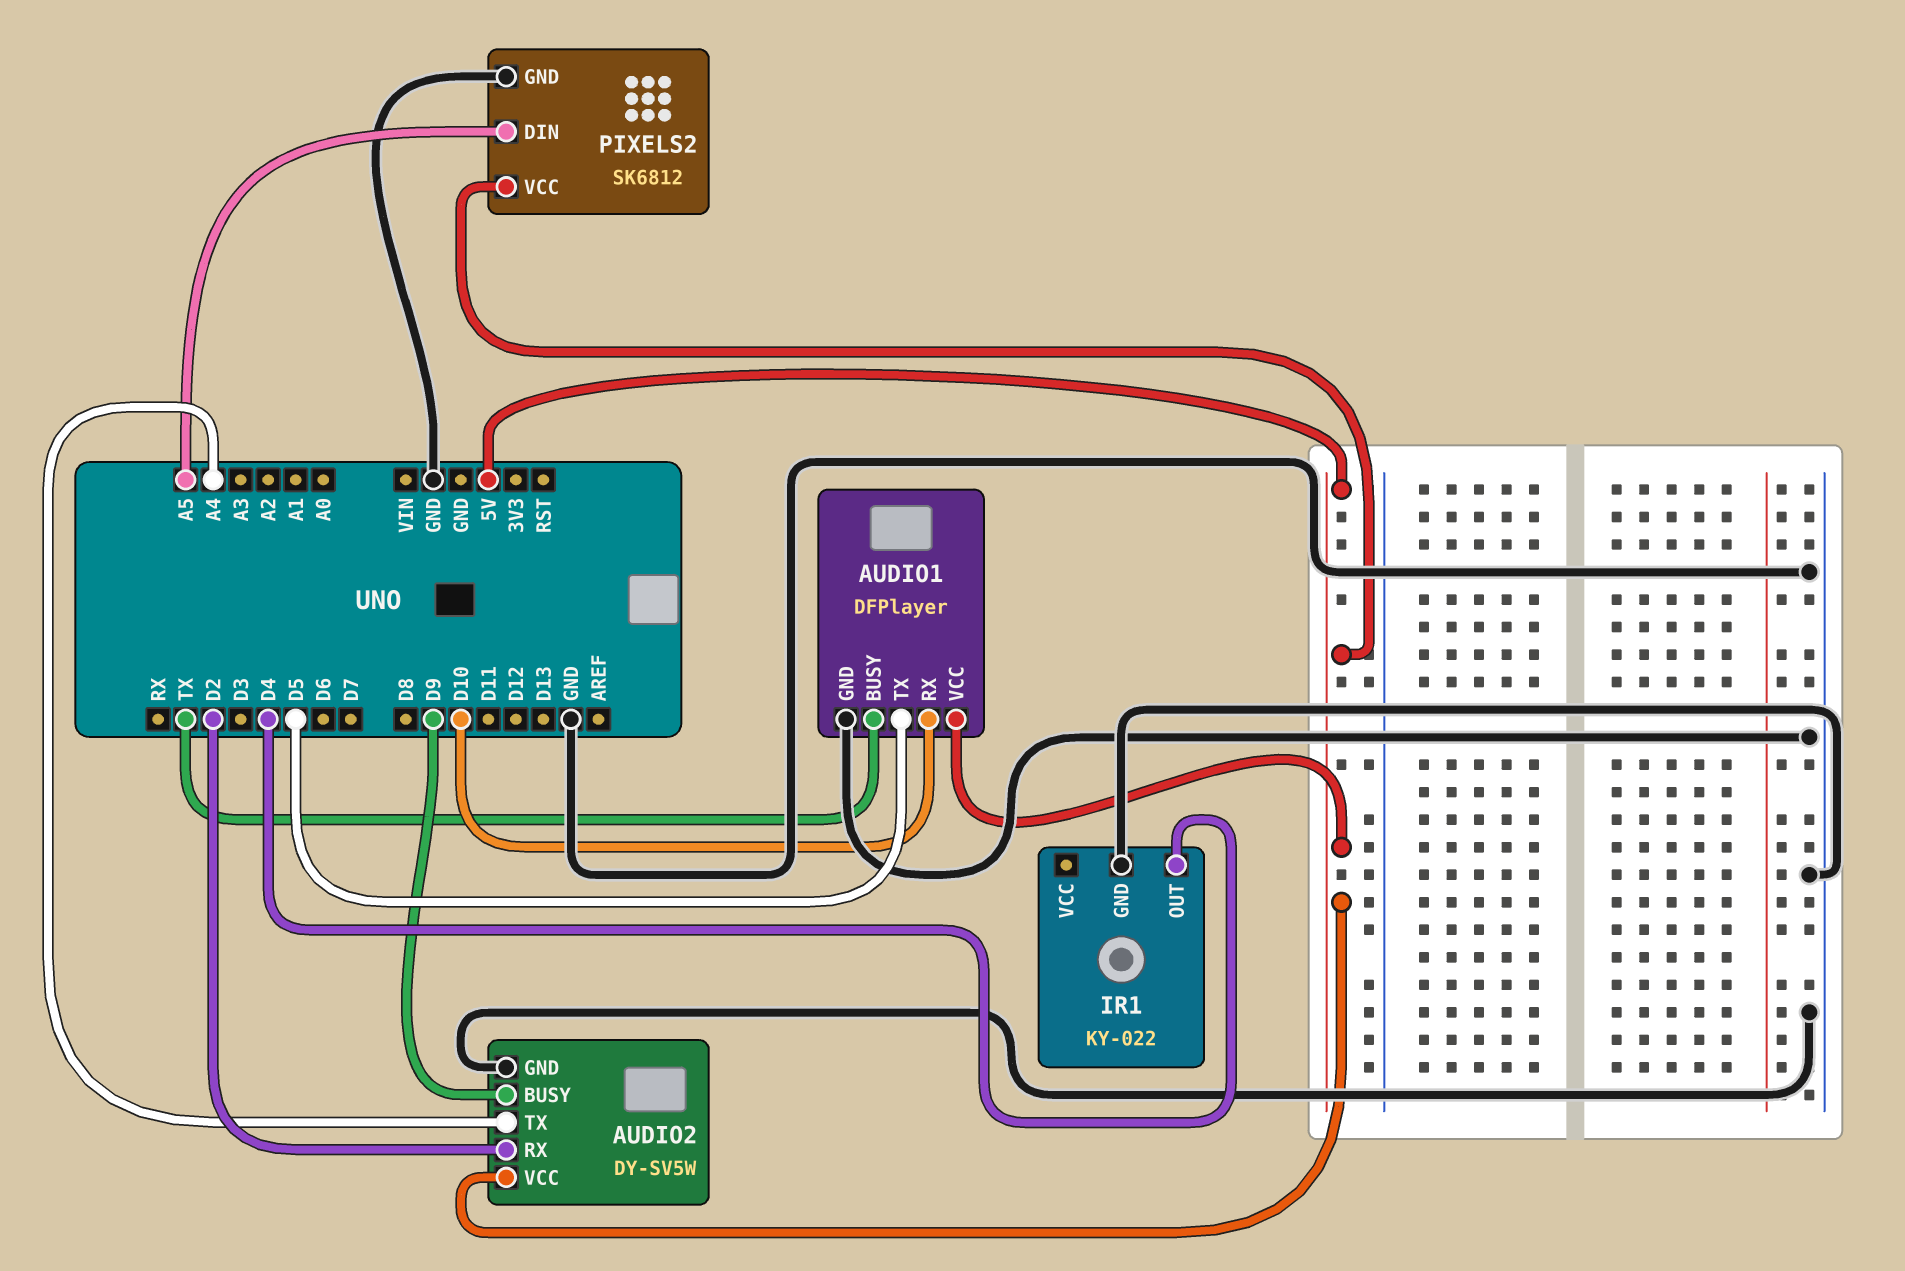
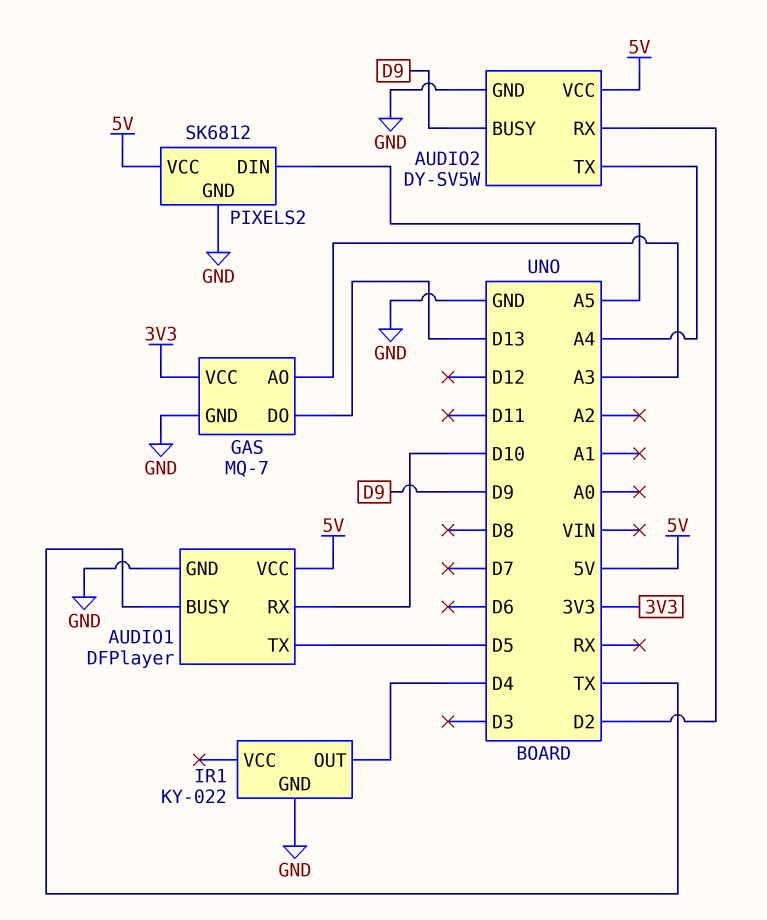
GAS: none -> MQ-7
GAS pin AO: none -> A3
GAS pin DO: none -> D13
GAS pin GND: none -> GND
GAS pin VCC: none -> 3V3

